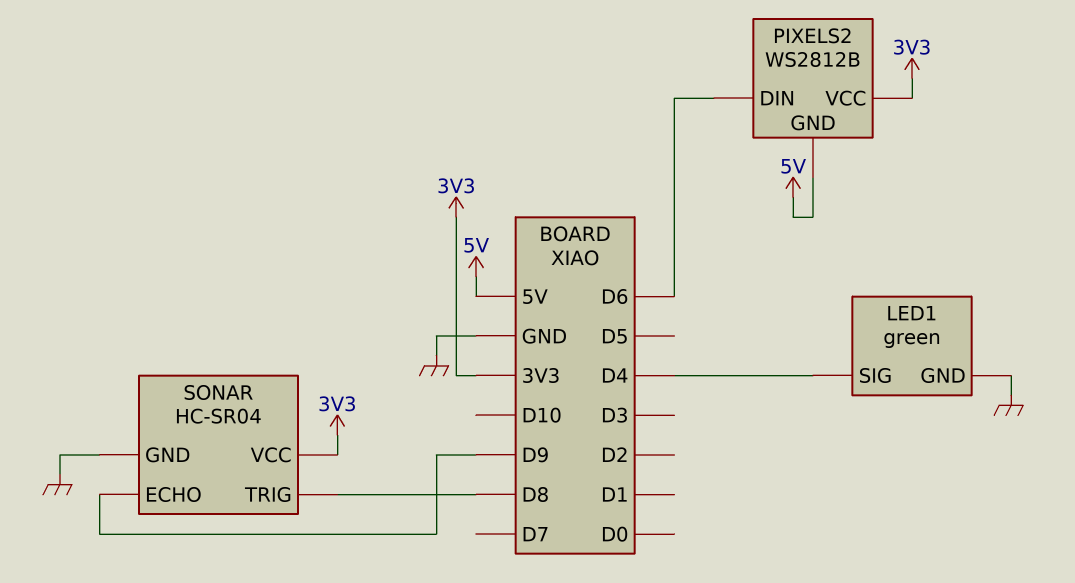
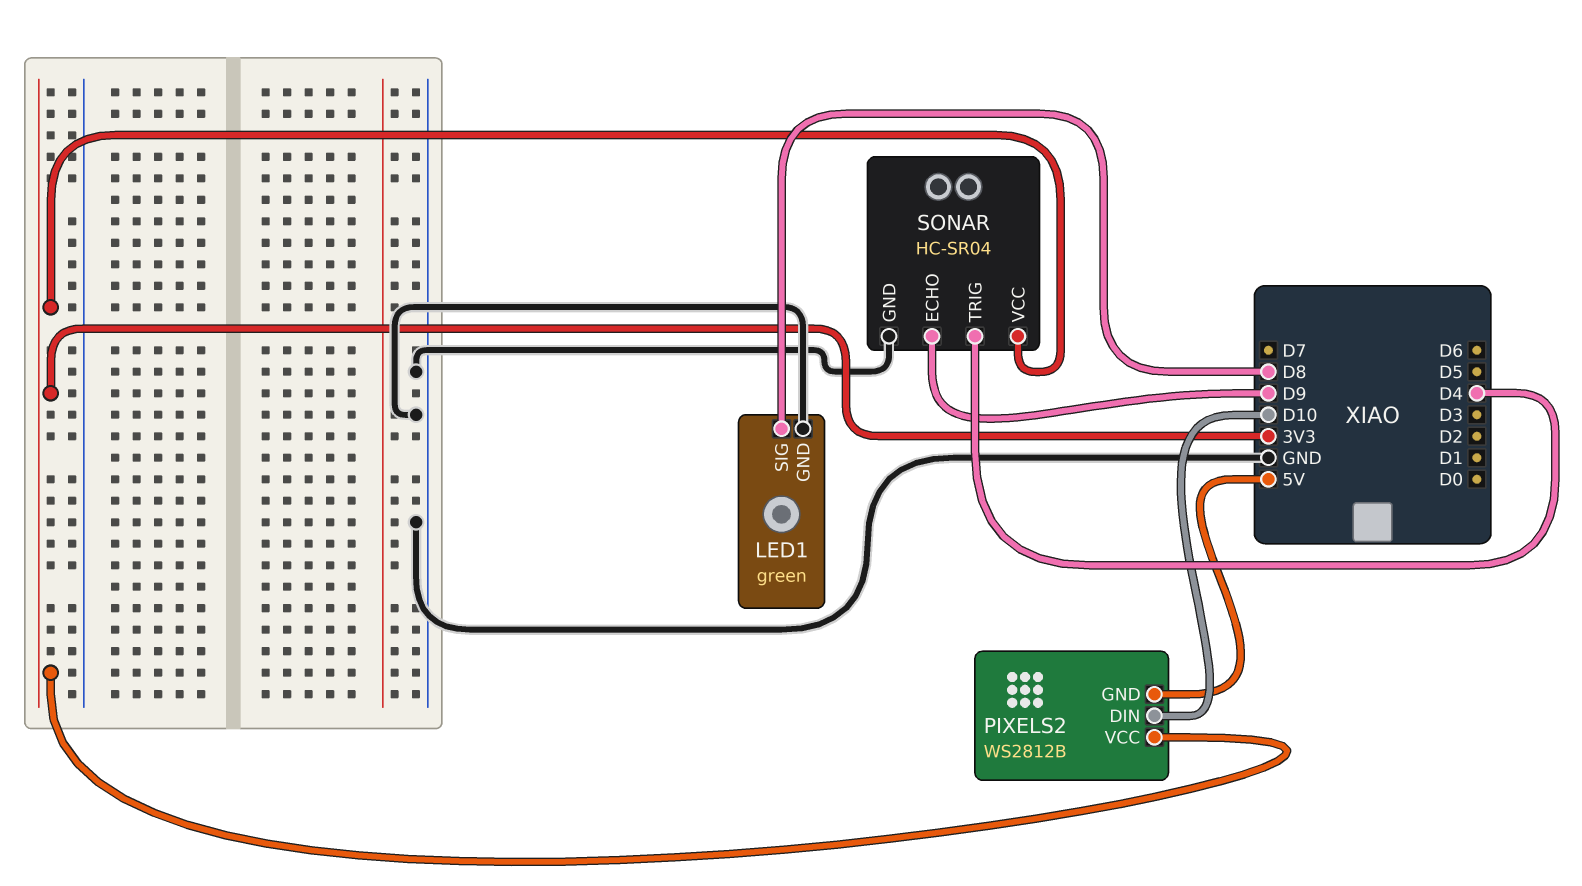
LED1 pin SIG: D4 -> D8
PIXELS2 pin DIN: D6 -> D10
SONAR pin TRIG: D8 -> D4

